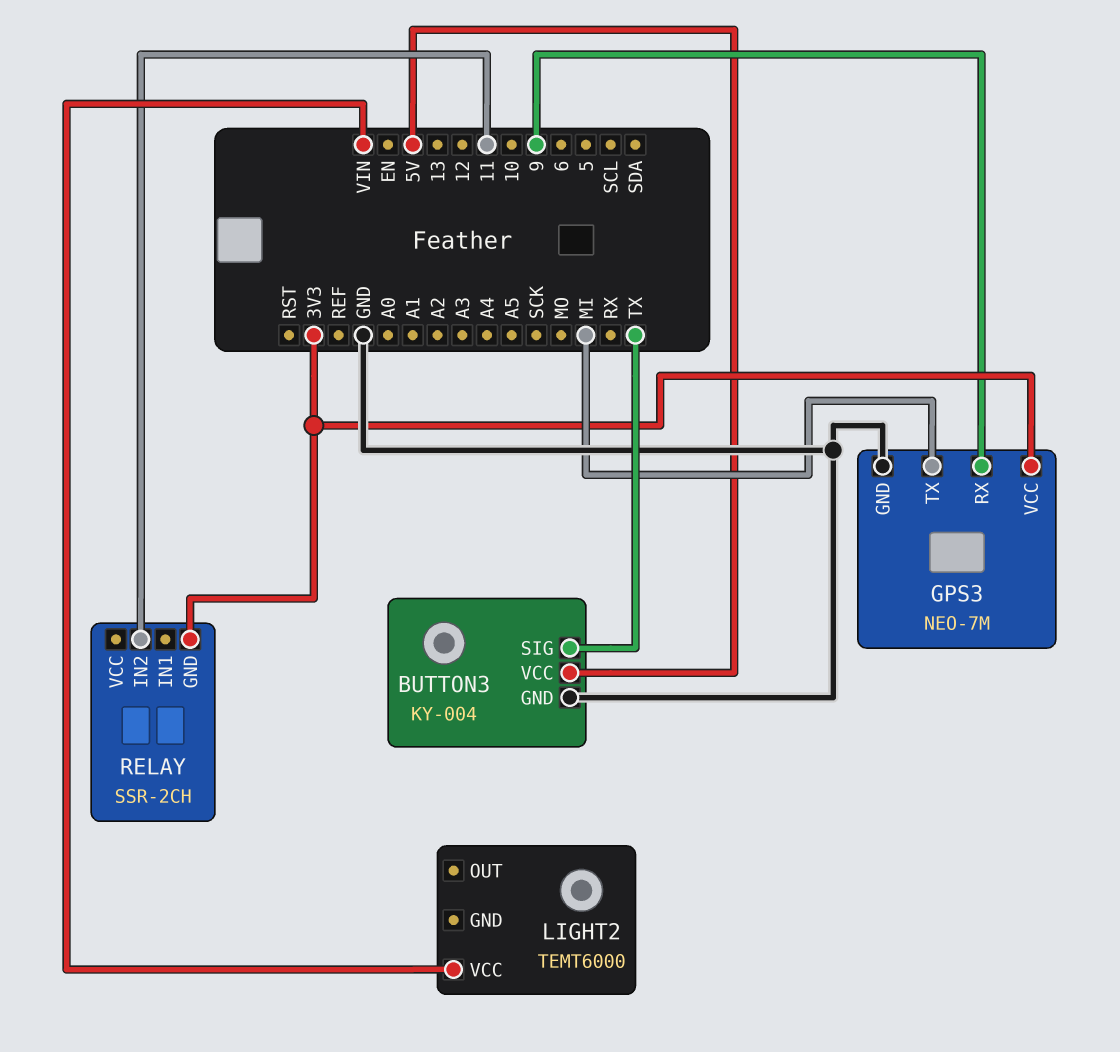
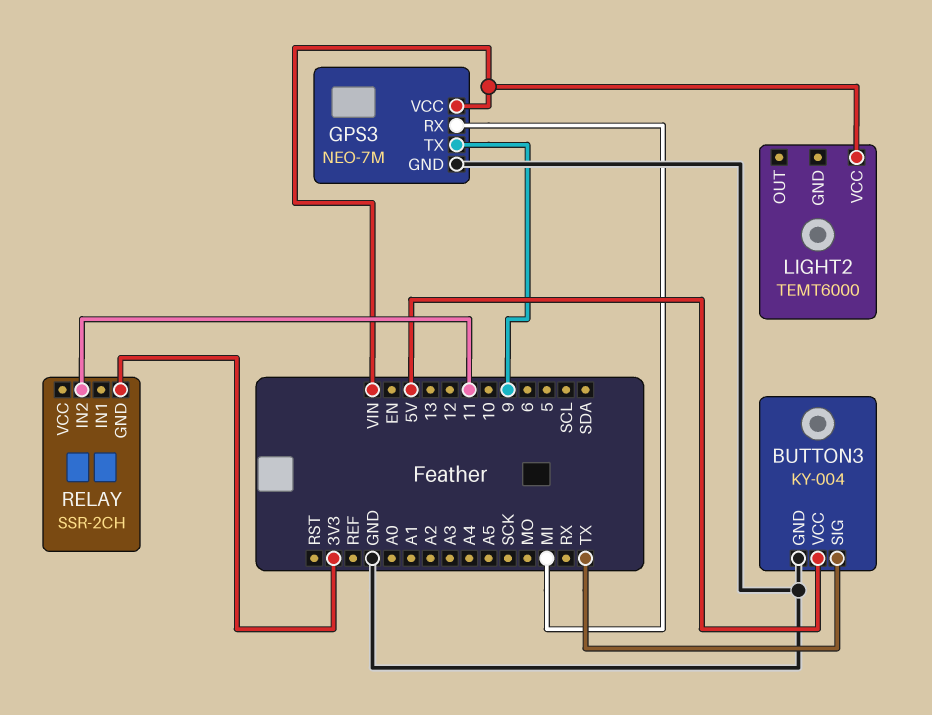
GPS3 pin RX: 9 -> MI
GPS3 pin TX: MI -> 9
GPS3 pin VCC: 3V3 -> VIN

